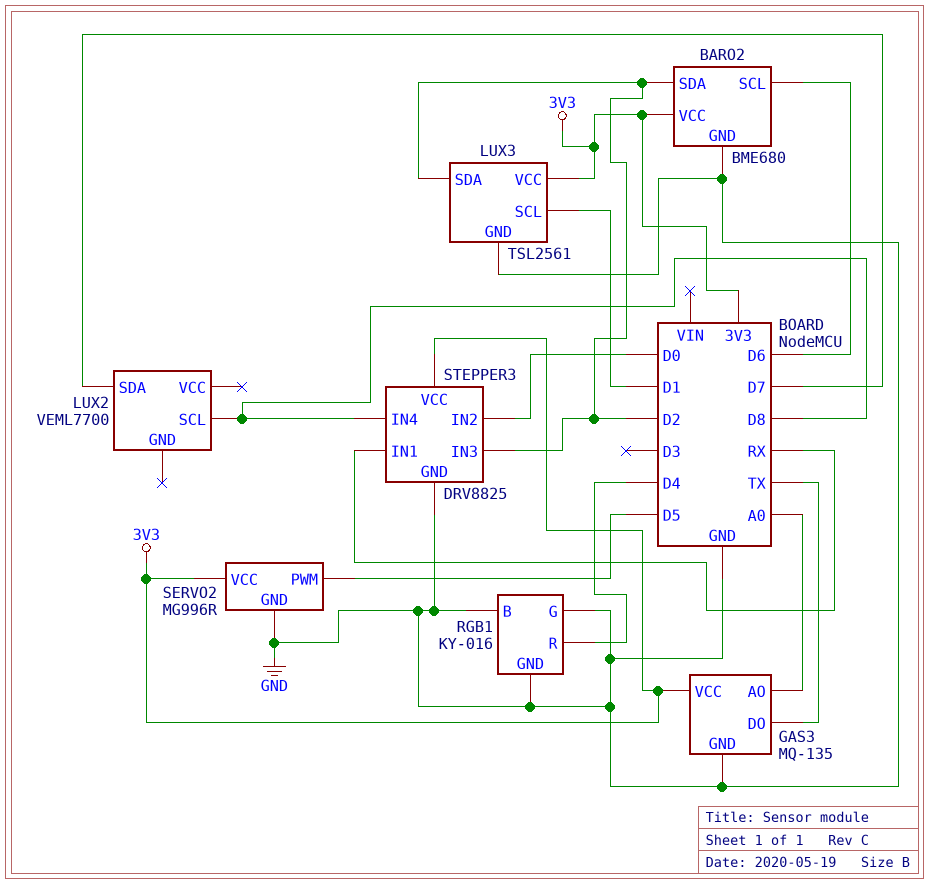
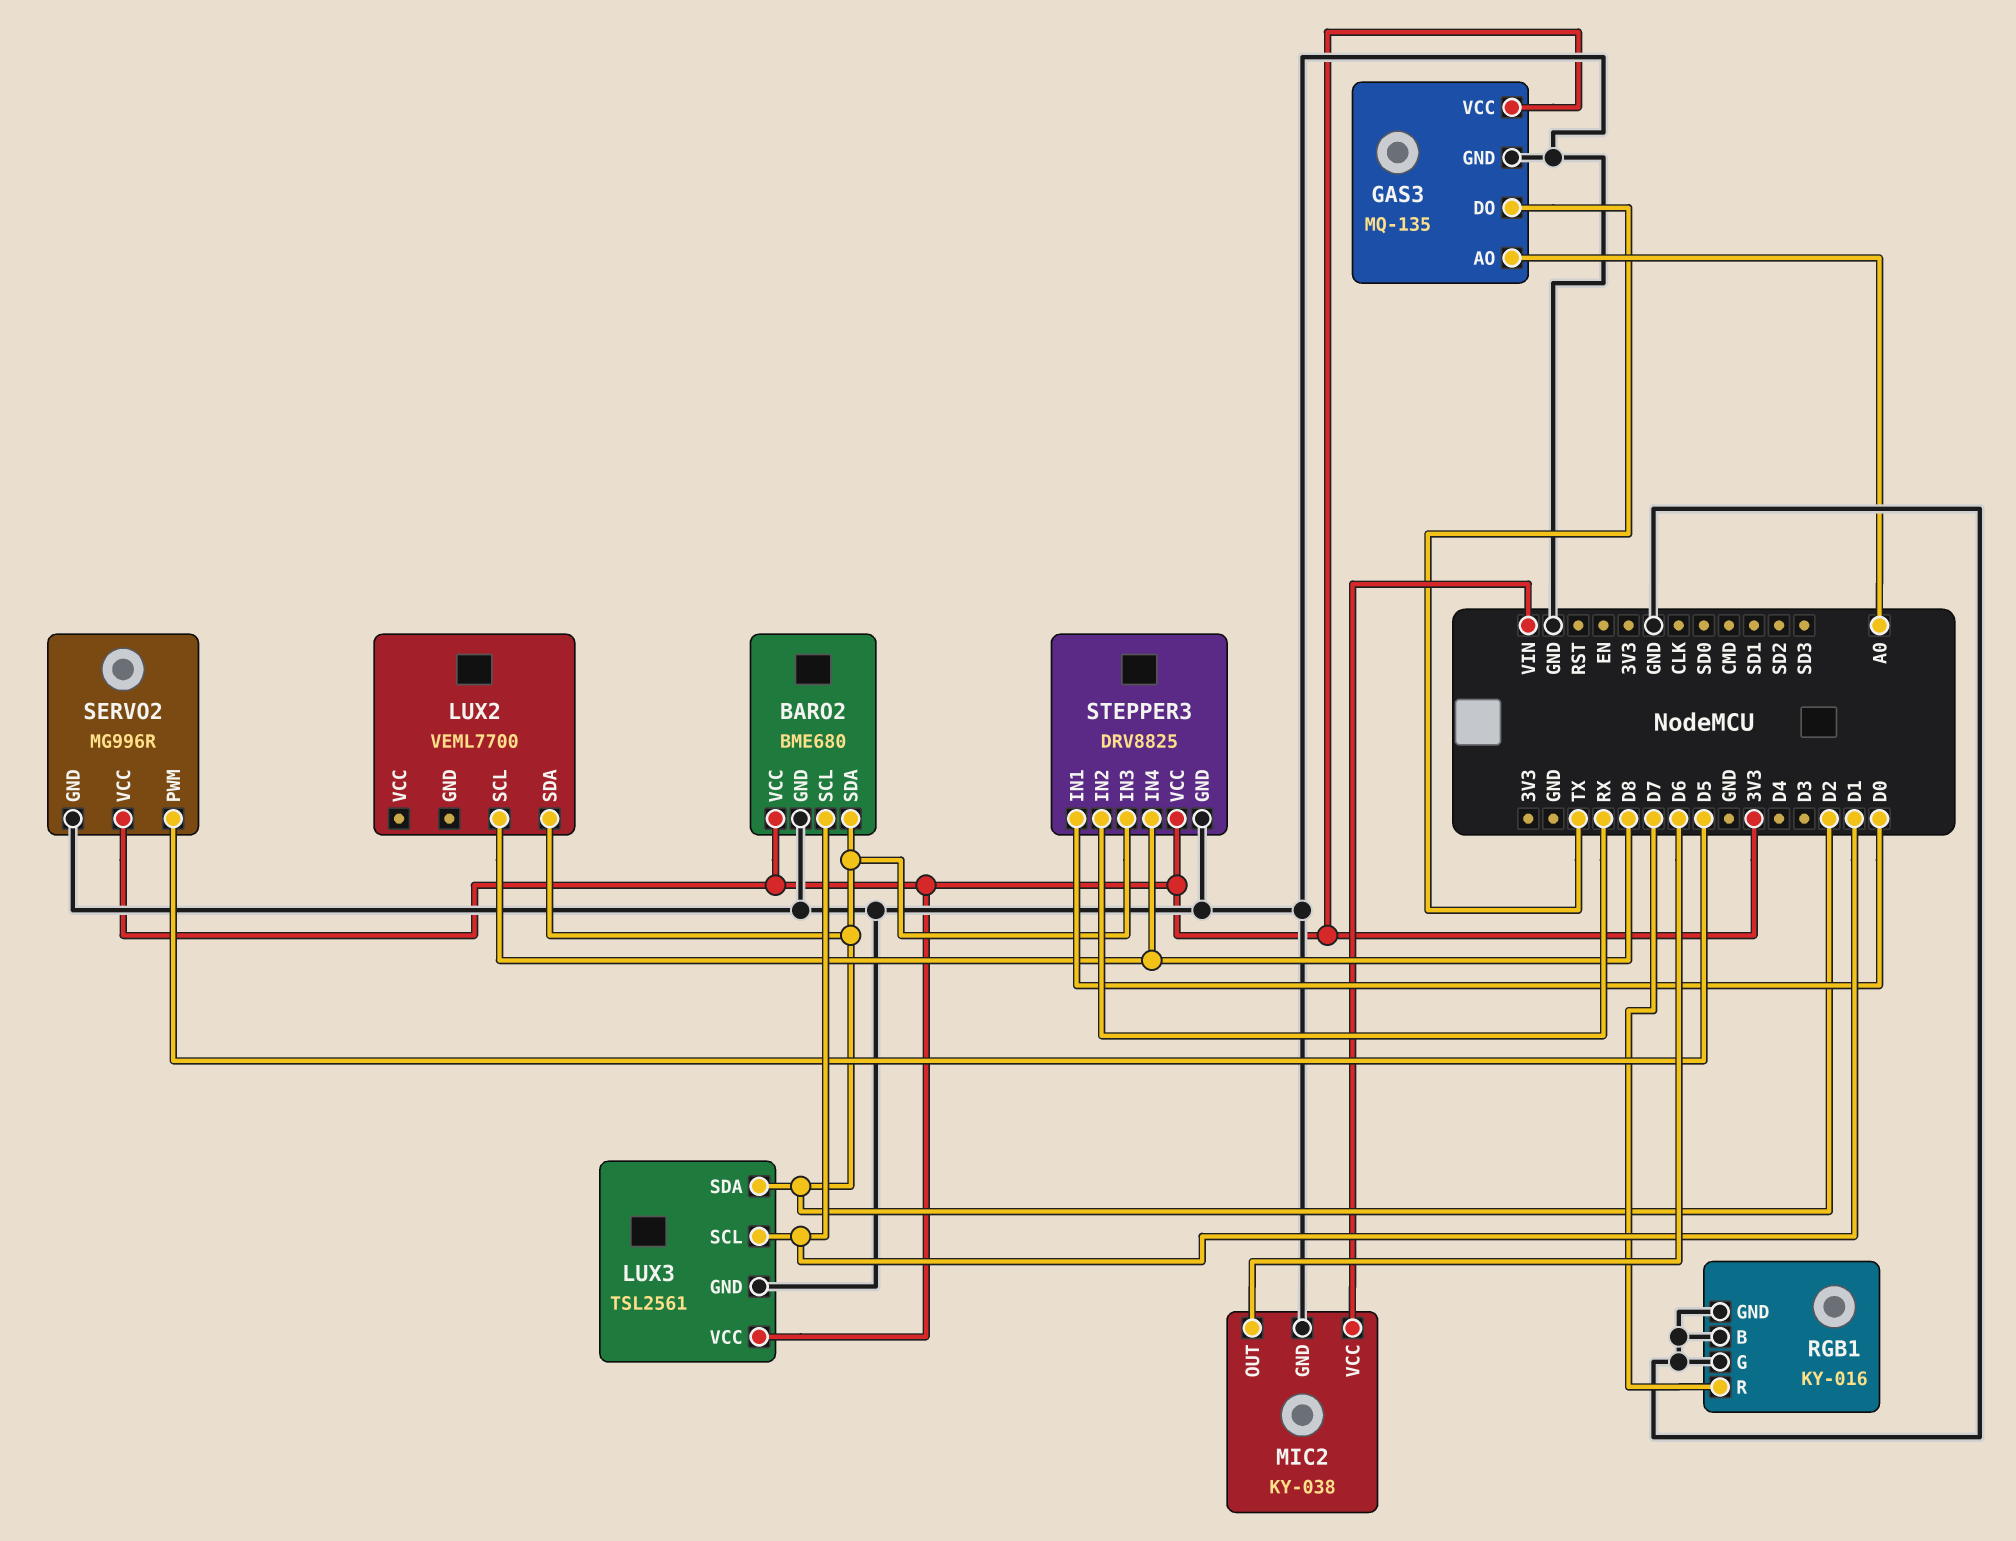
BARO2 pin SCL: D6 -> D1
LUX2 pin SDA: D7 -> D2
MIC2: none -> KY-038
MIC2 pin GND: none -> GND
MIC2 pin OUT: none -> D6
MIC2 pin VCC: none -> VIN
RGB1 pin R: D4 -> D7
STEPPER3 pin IN1: RX -> D0
STEPPER3 pin IN2: D0 -> RX

